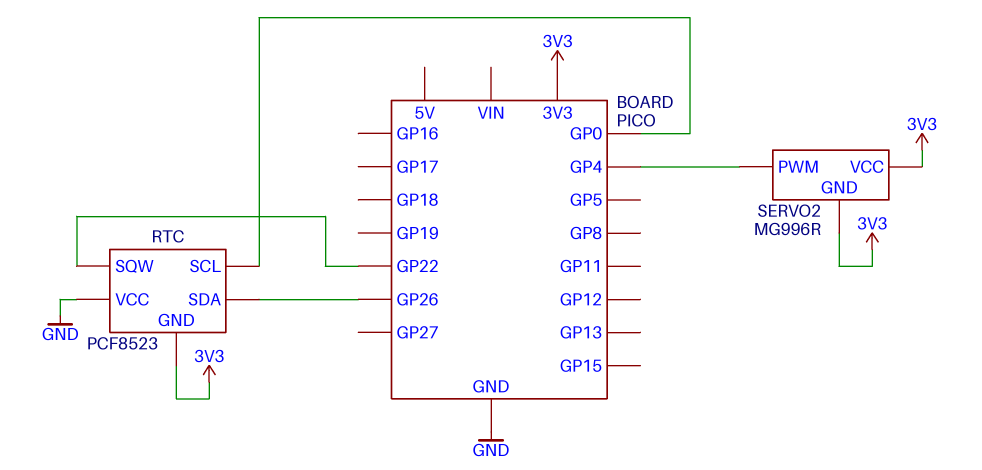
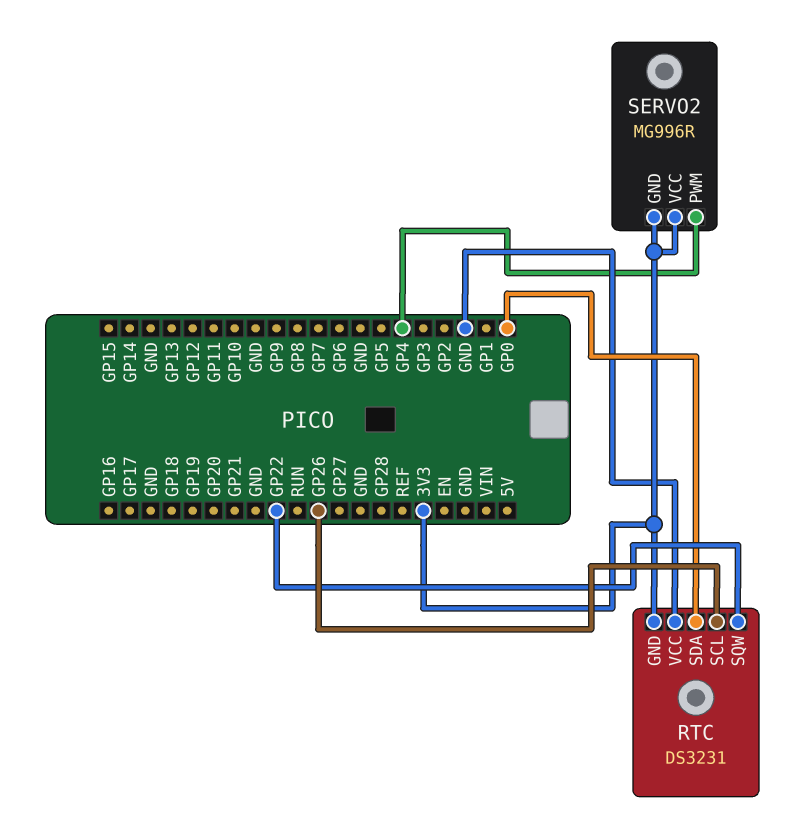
RTC: PCF8523 -> DS3231
RTC pin SCL: GP0 -> GP26
RTC pin SDA: GP26 -> GP0

